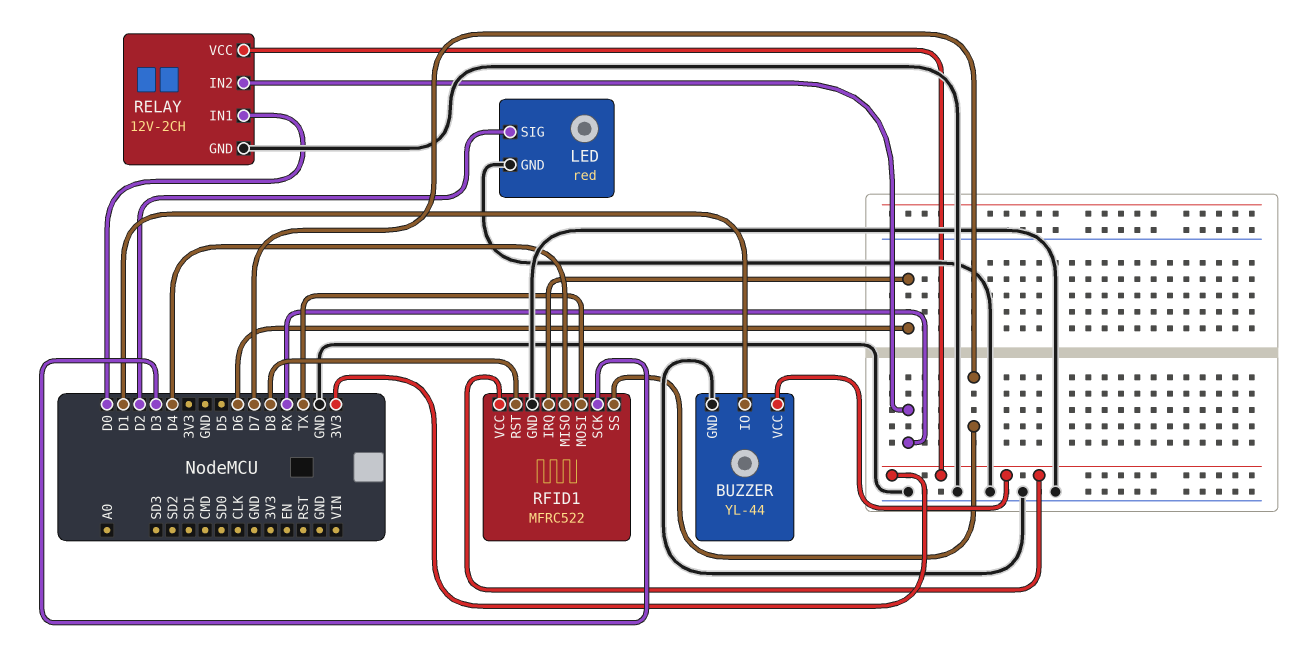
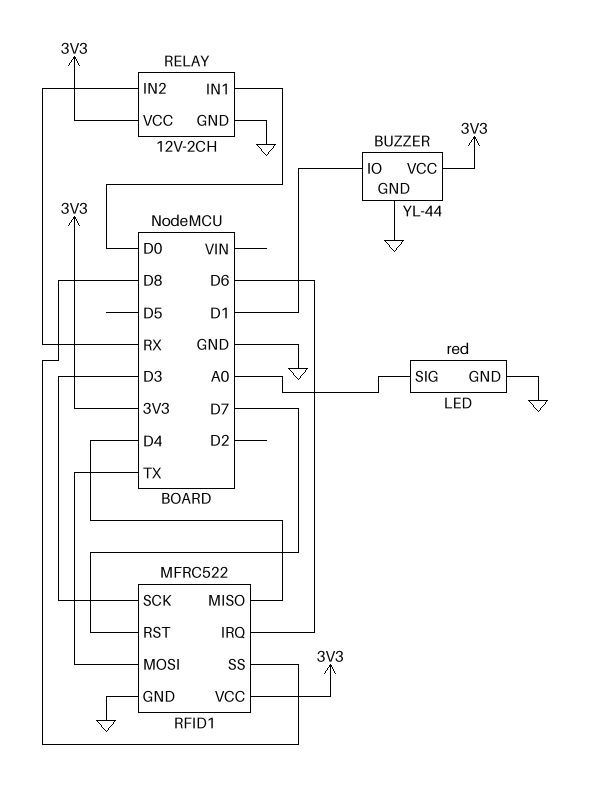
LED pin SIG: D2 -> A0
RFID1 pin RST: D8 -> D7
RFID1 pin SS: D7 -> D8

